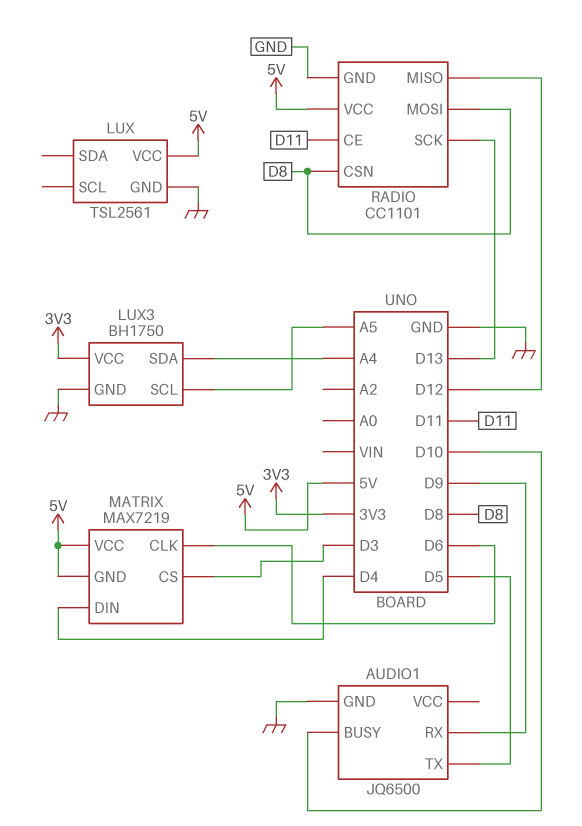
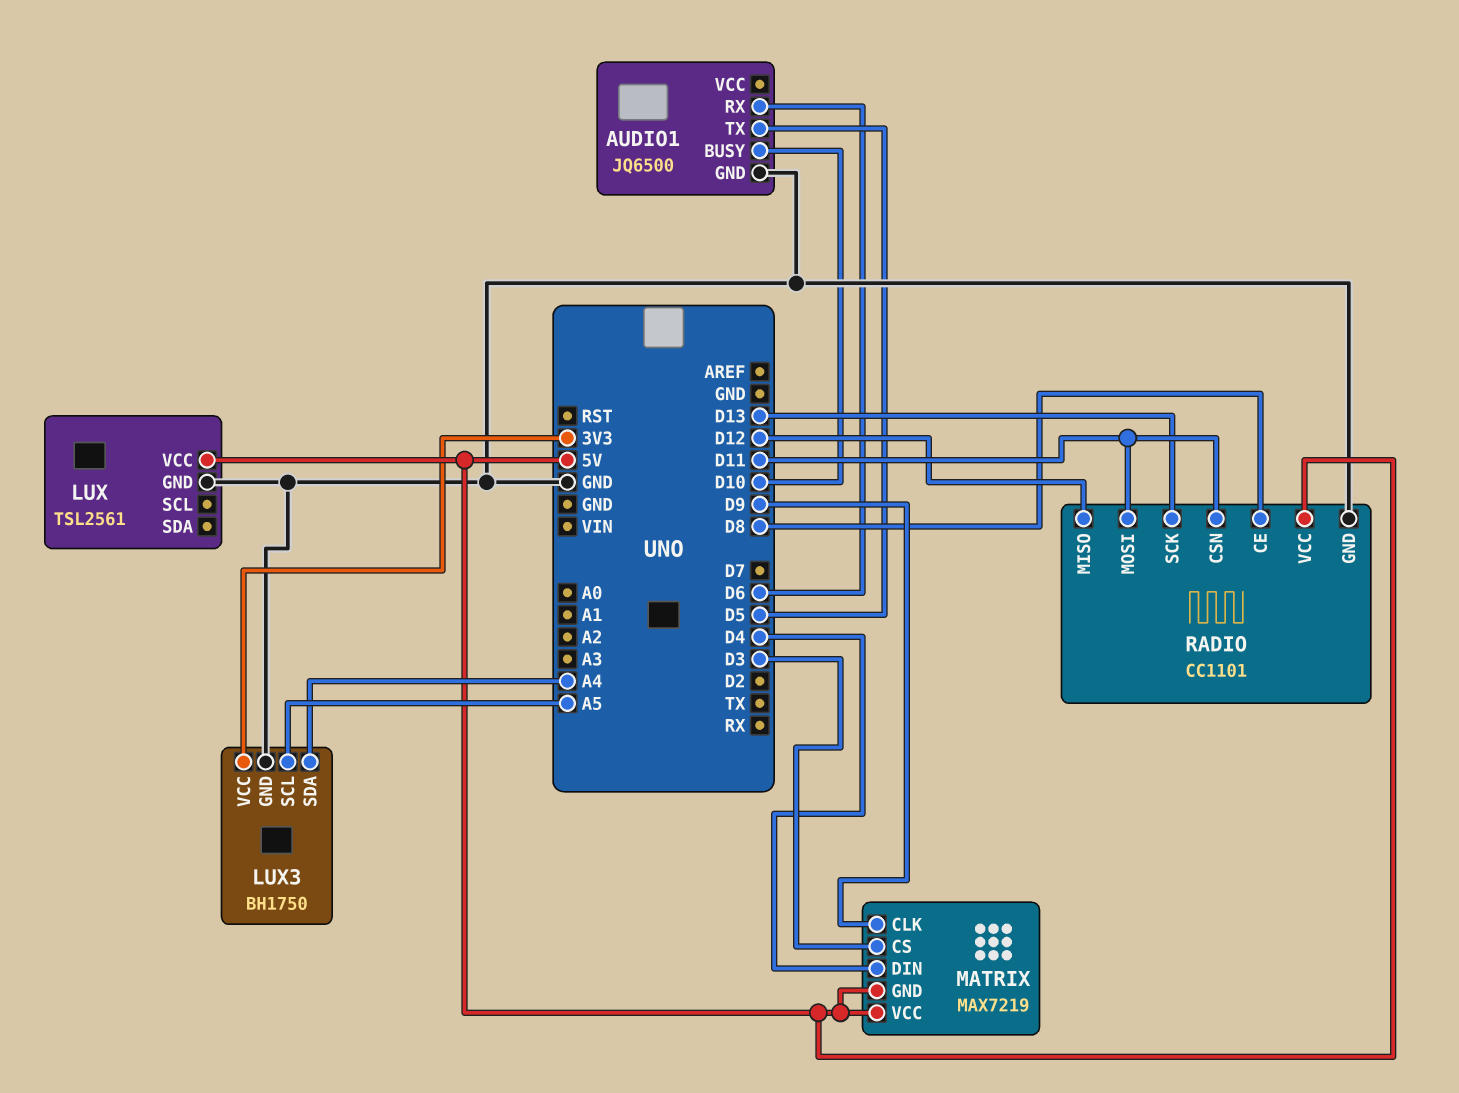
AUDIO1 pin RX: D9 -> D6
MATRIX pin CLK: D6 -> D9
RADIO pin CE: D11 -> D8
RADIO pin CSN: D8 -> D11
RADIO pin MOSI: D8 -> D11

